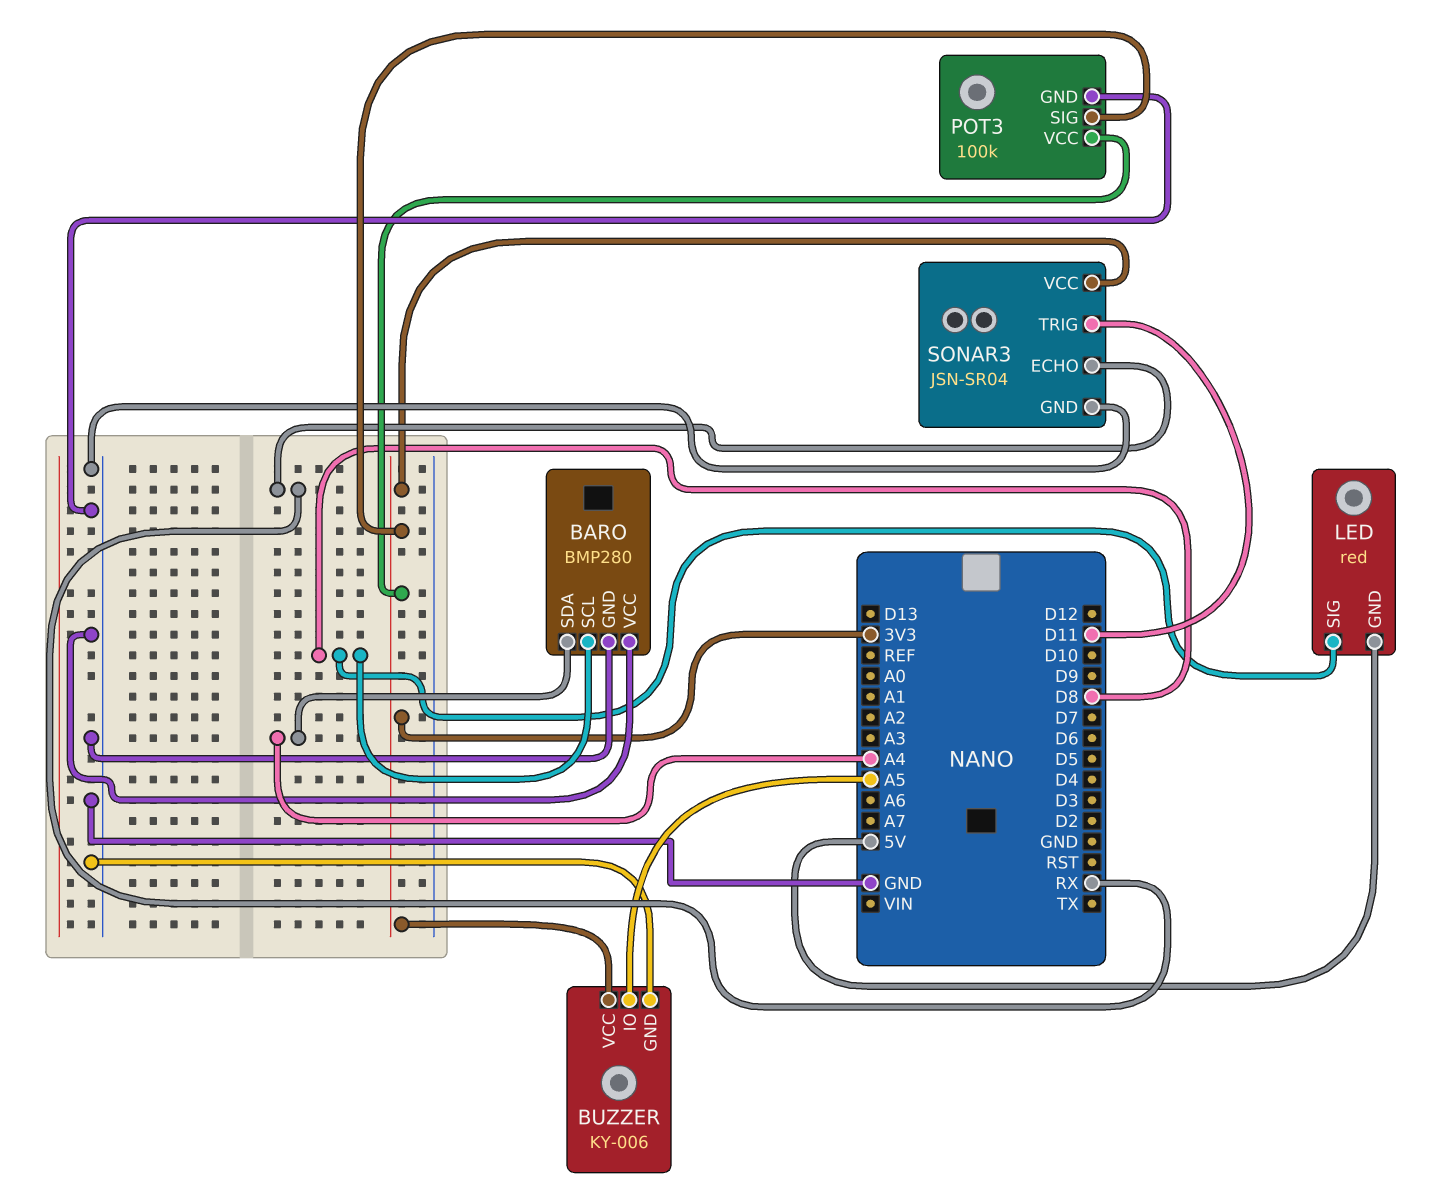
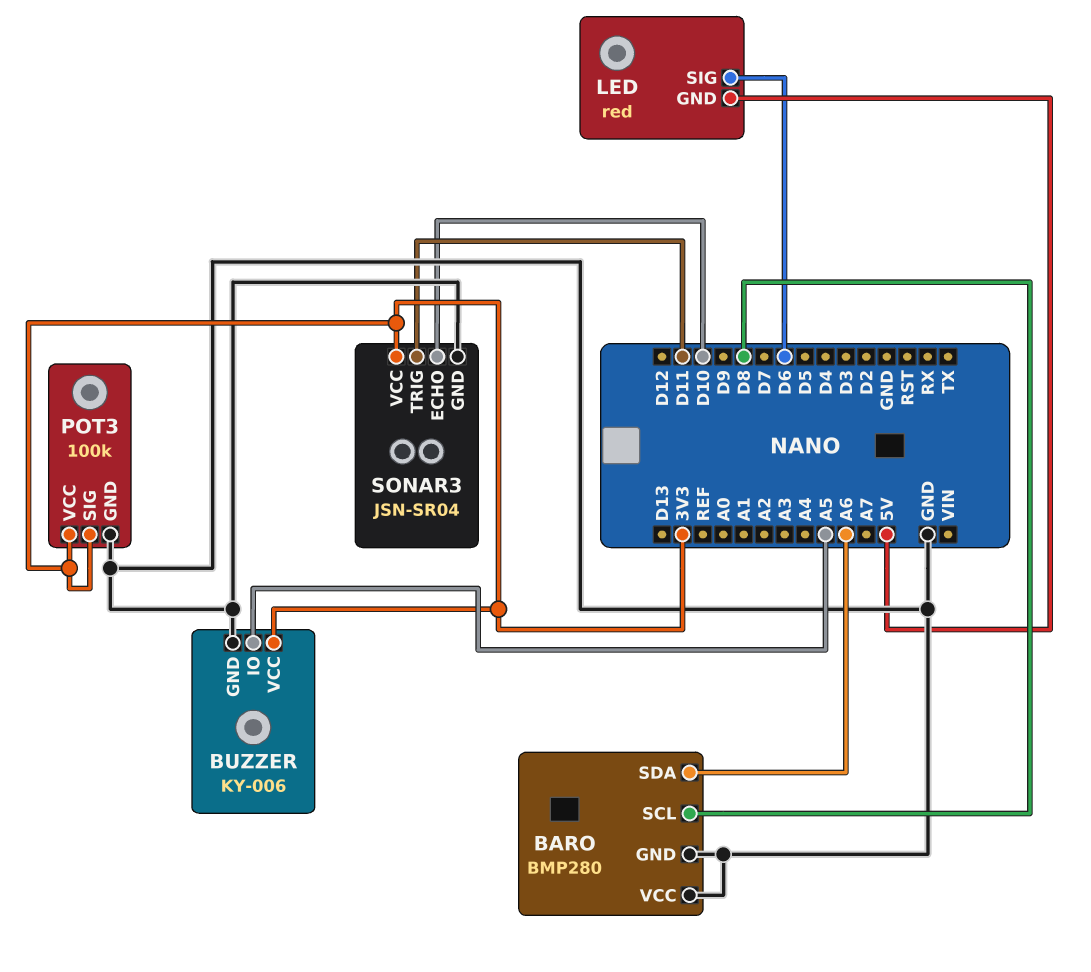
BARO pin SDA: A4 -> A6
LED pin SIG: D8 -> D6
SONAR3 pin ECHO: RX -> D10

